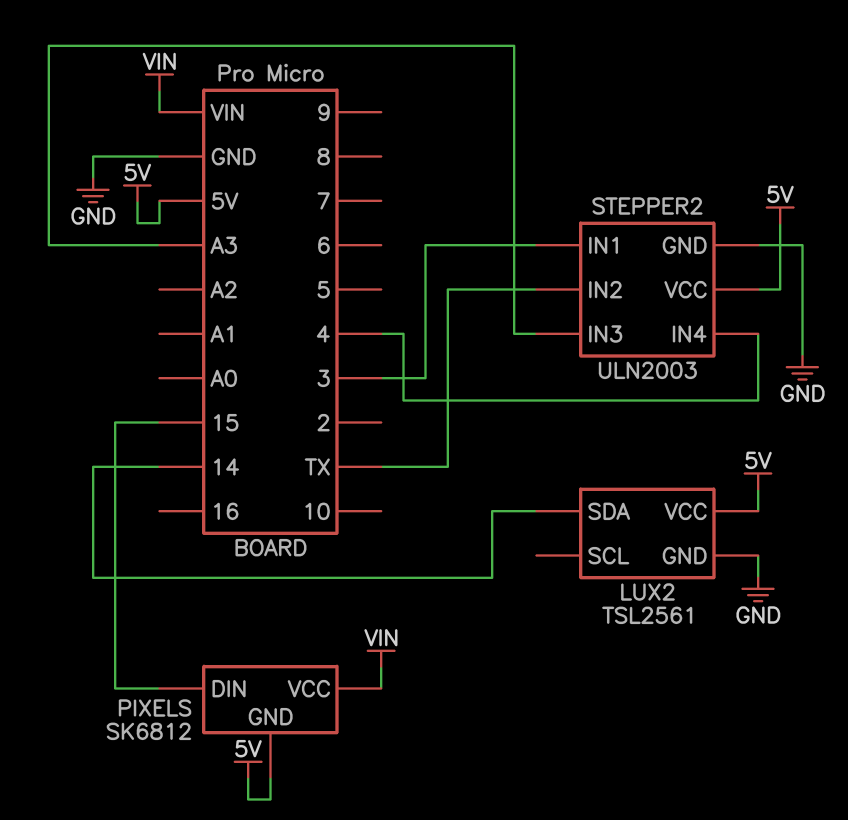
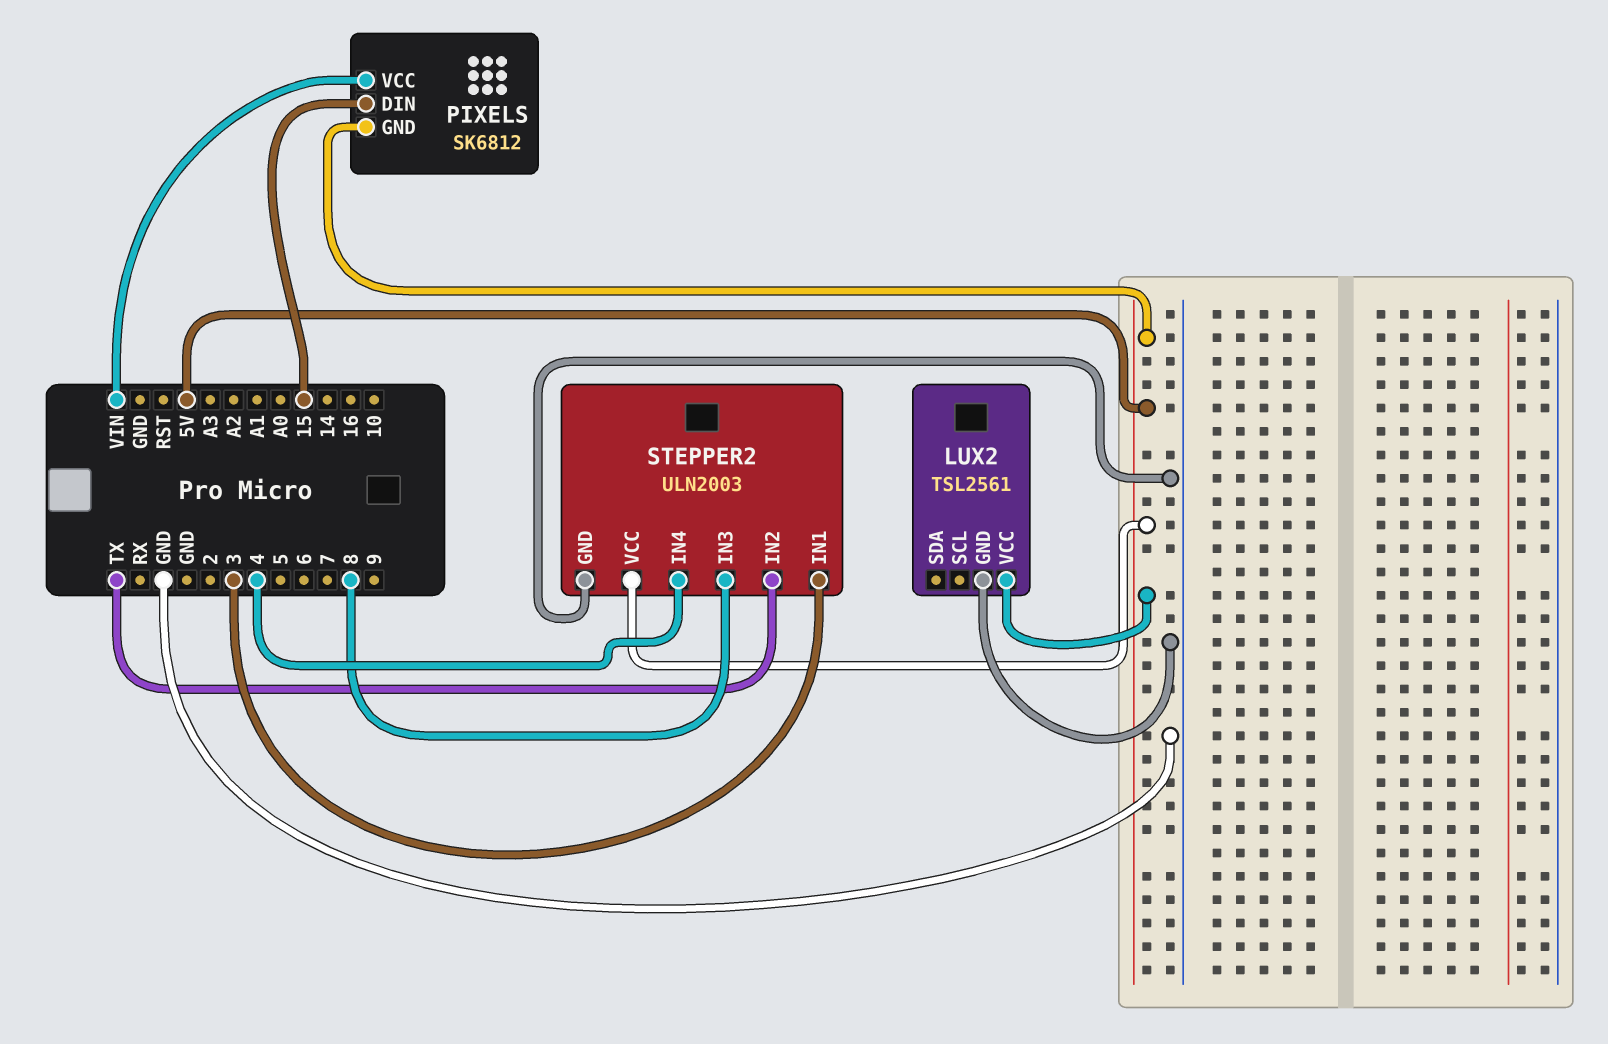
LUX2 pin SDA: 14 -> none
STEPPER2 pin IN3: A3 -> 8

